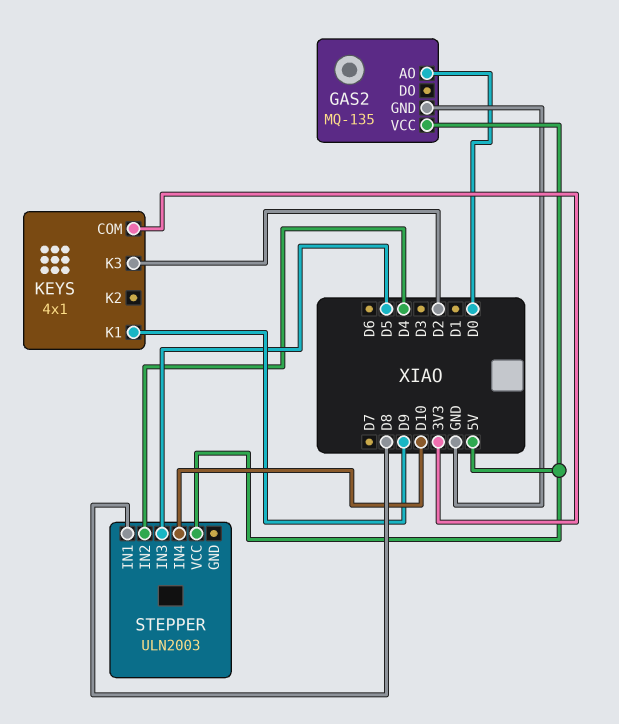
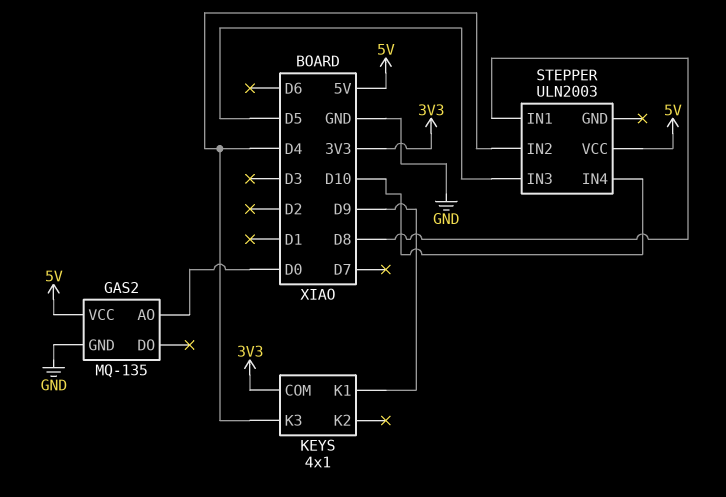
KEYS pin K3: D2 -> D4

